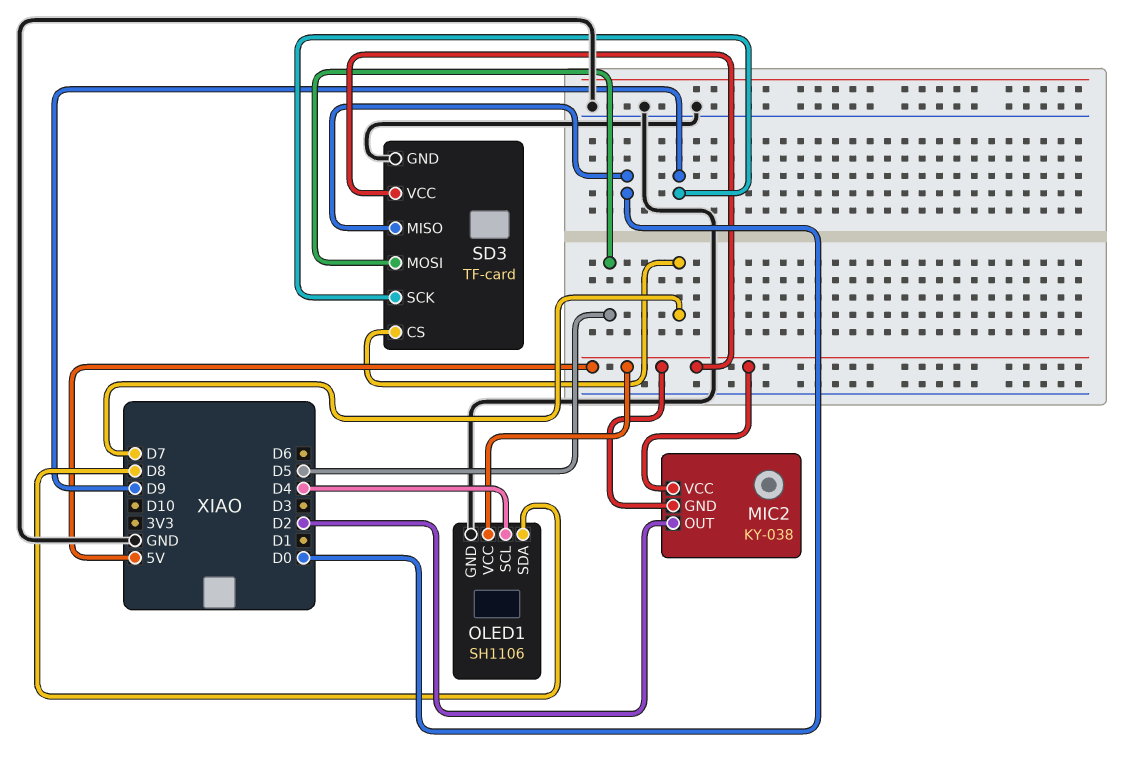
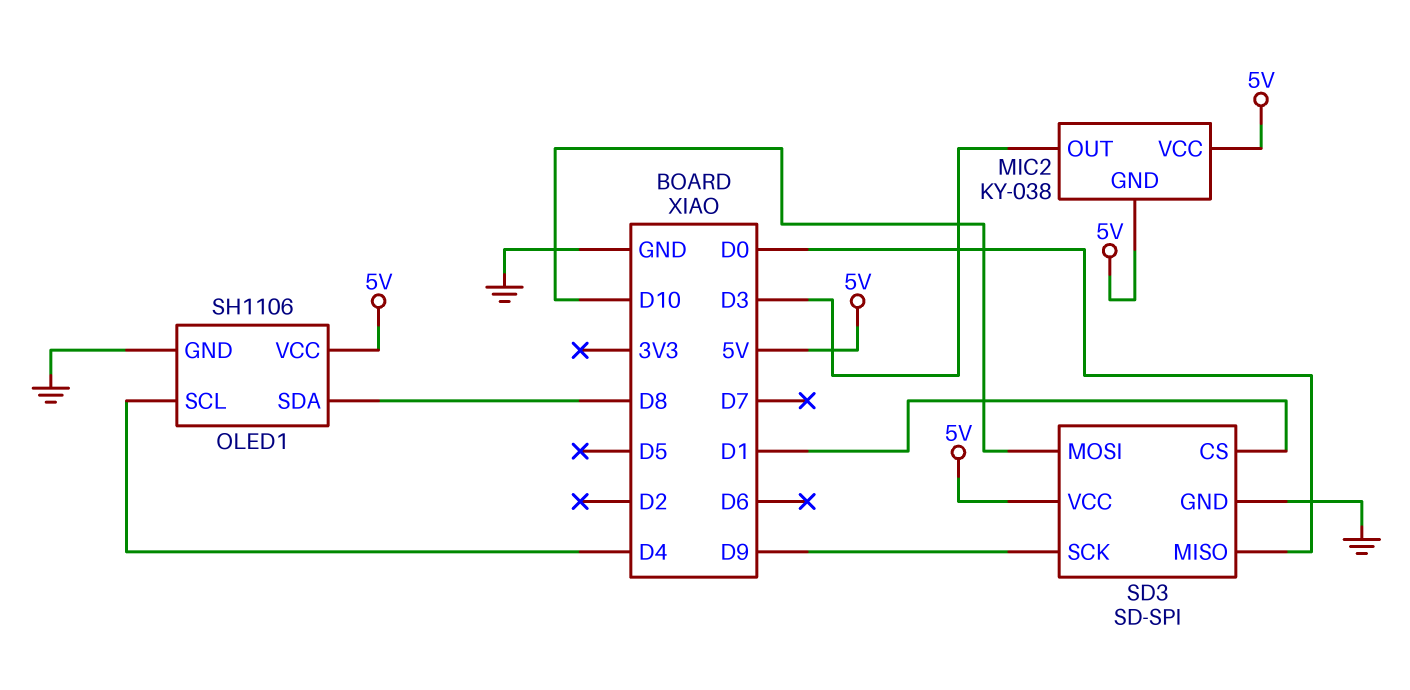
MIC2 pin OUT: D2 -> D3
SD3: TF-card -> SD-SPI
SD3 pin CS: D7 -> D1
SD3 pin MOSI: D5 -> D10

